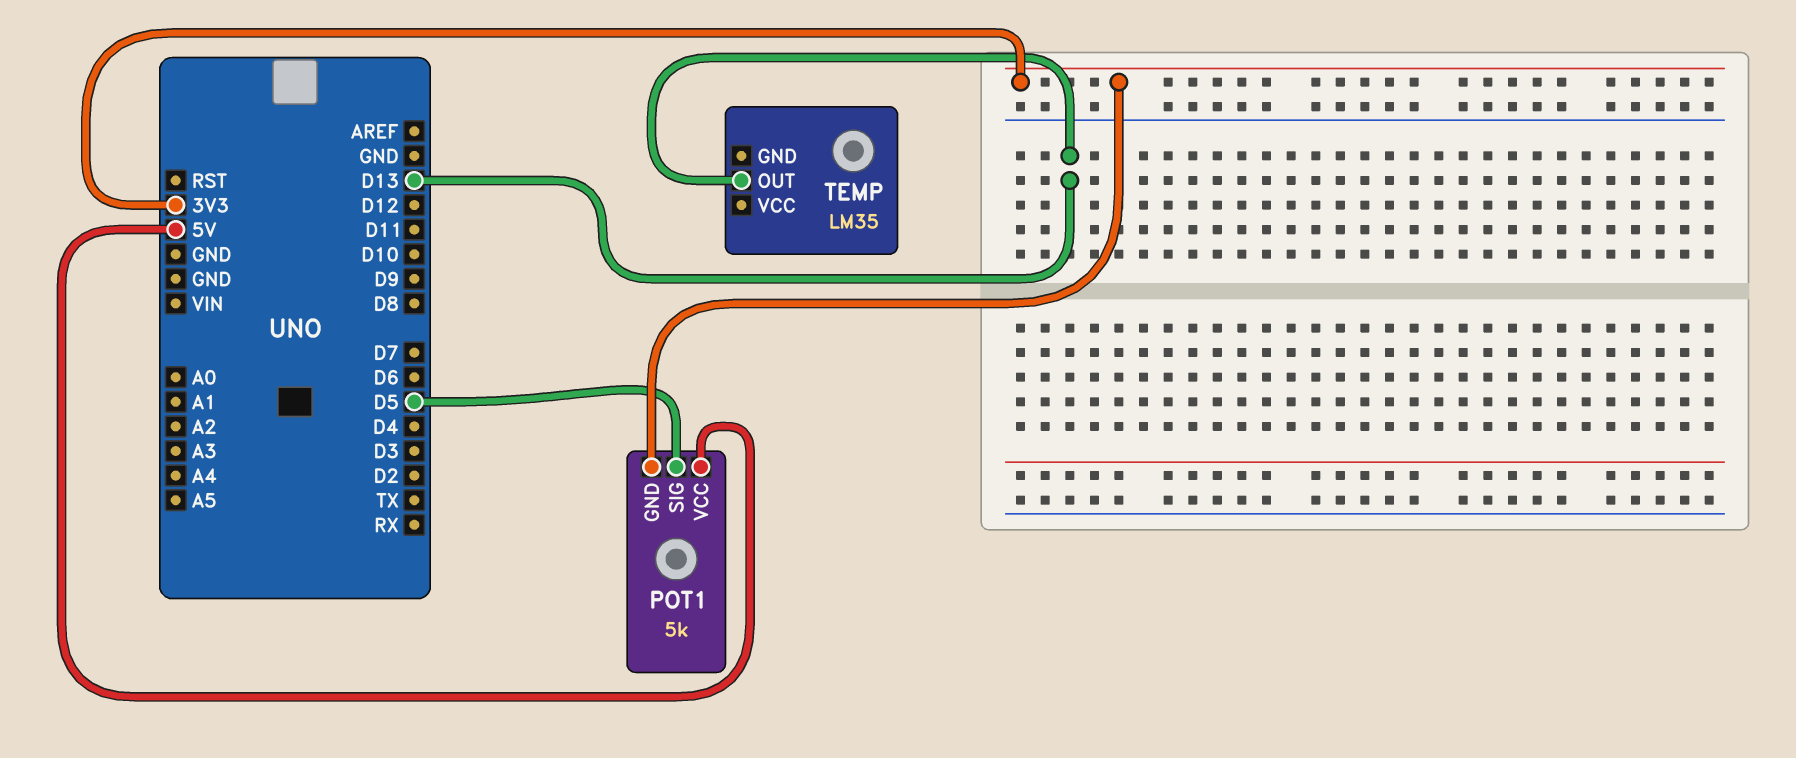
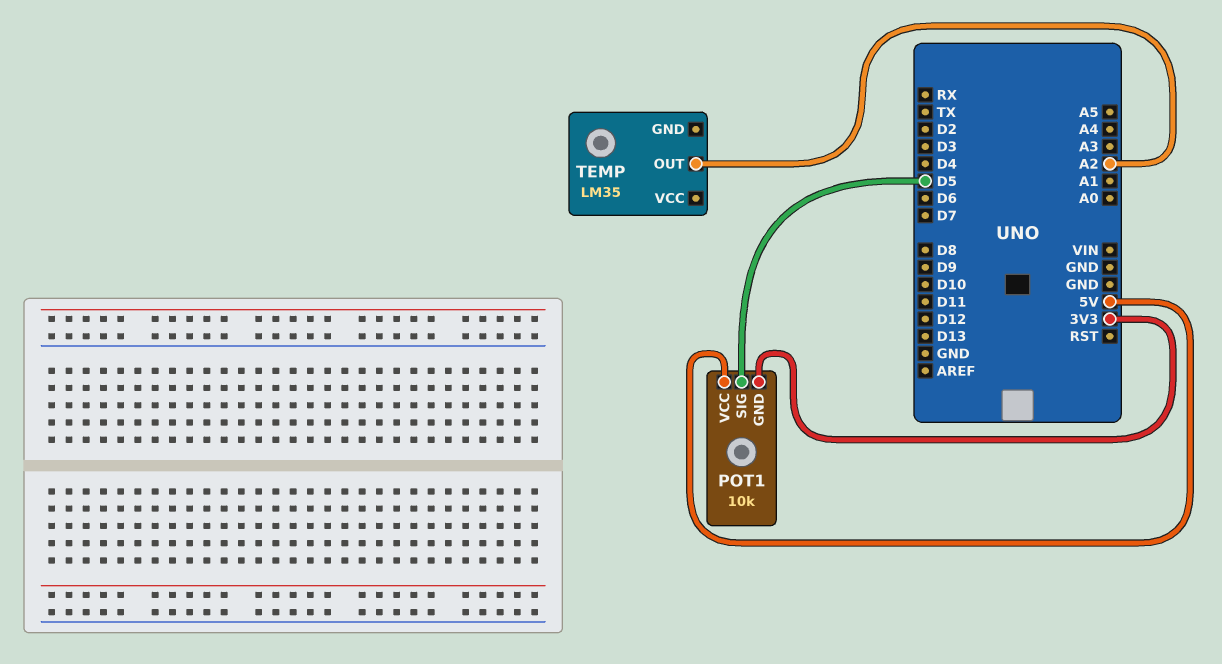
POT1: 5k -> 10k
TEMP pin OUT: D13 -> A2

